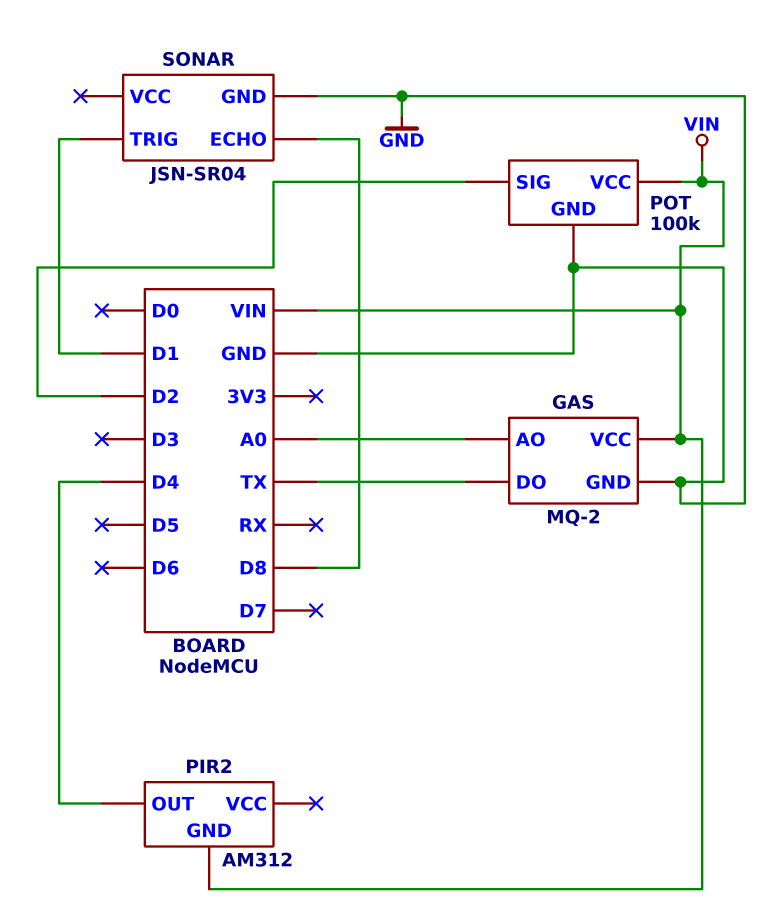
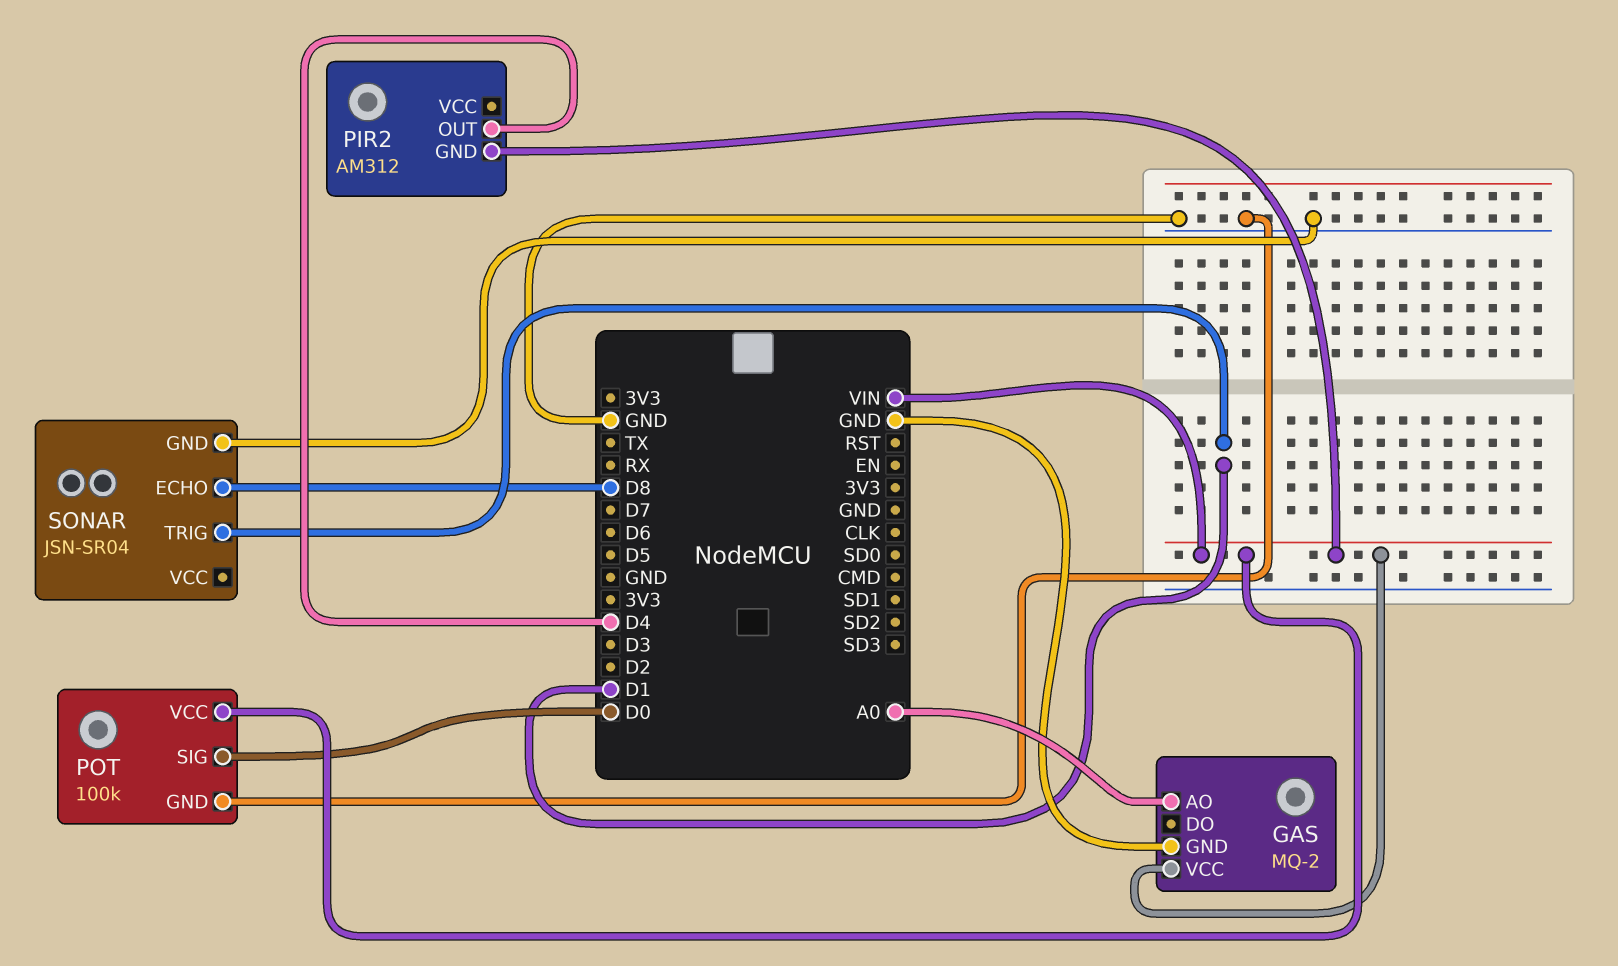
GAS pin DO: TX -> none
POT pin SIG: D2 -> D0

